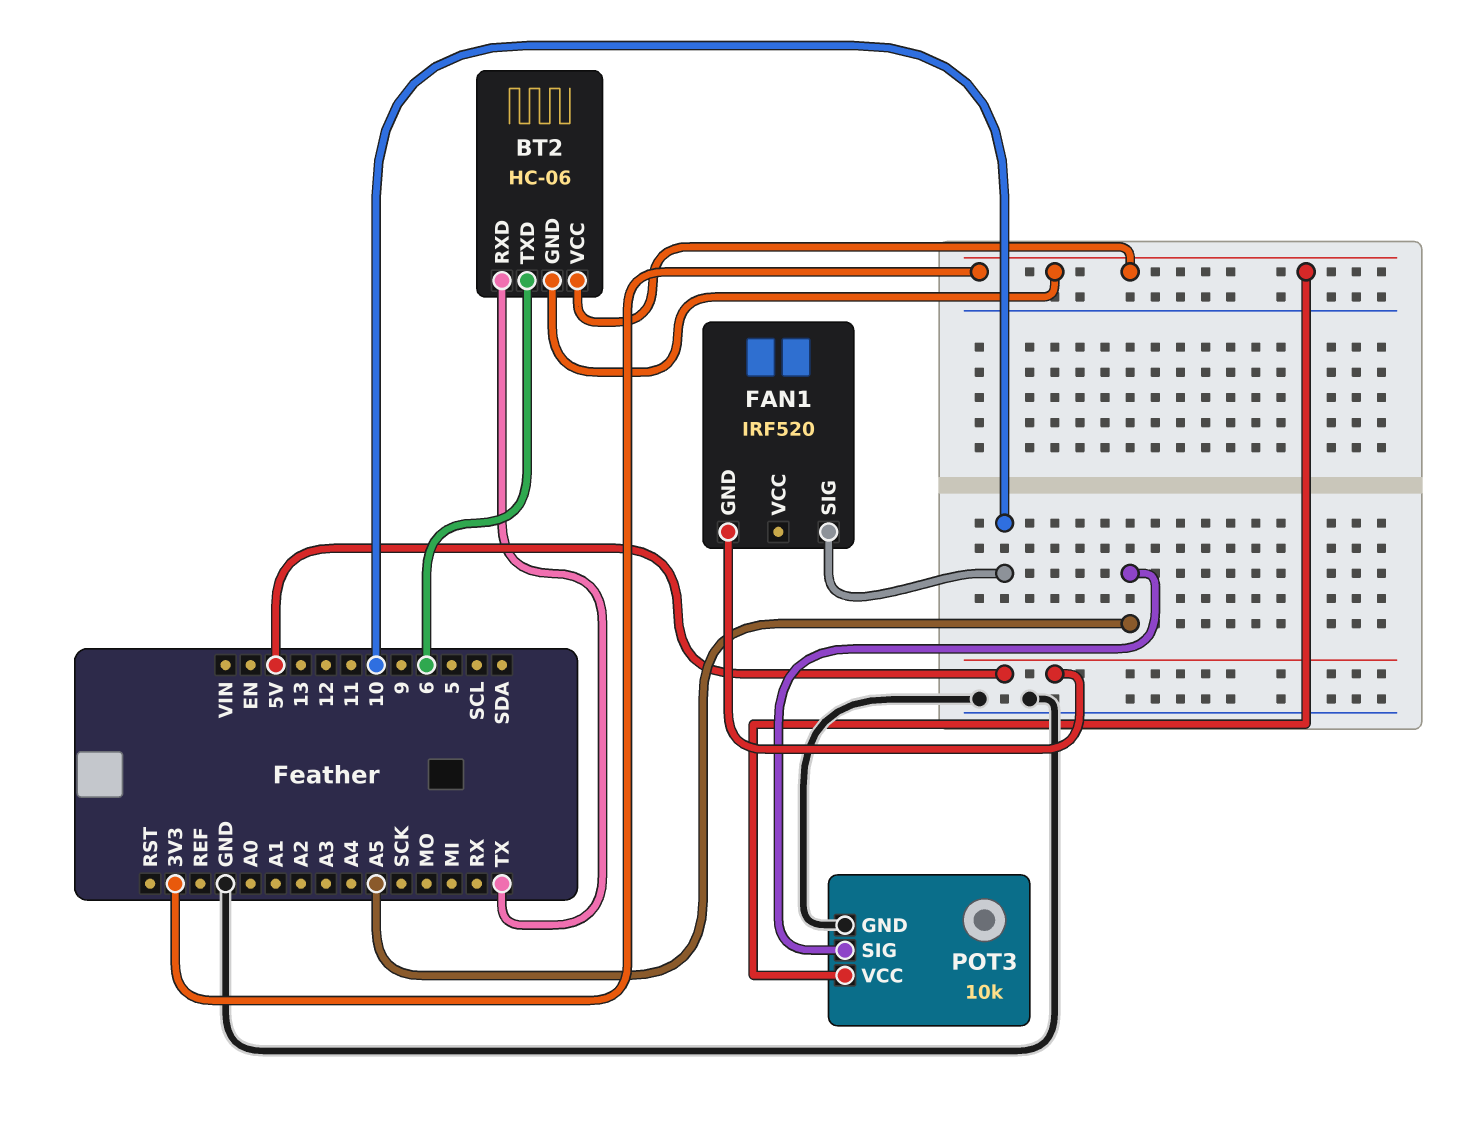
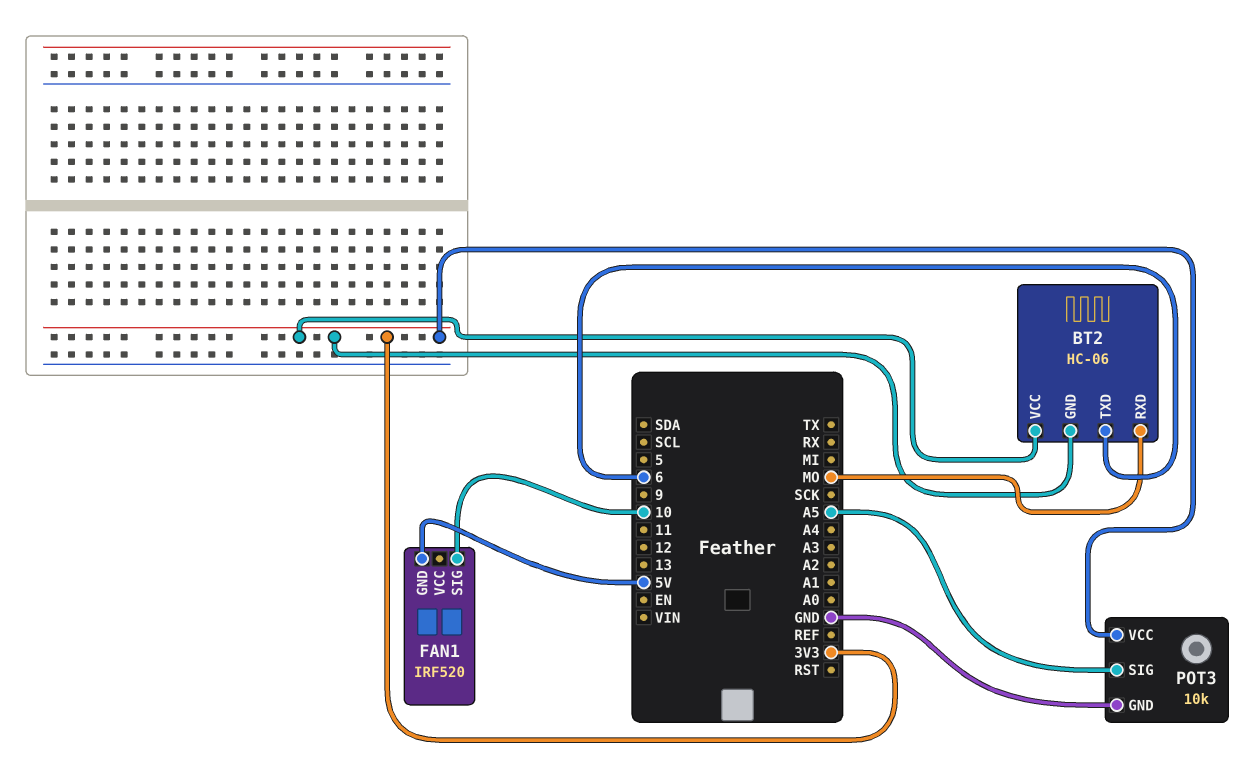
BT2 pin RXD: TX -> MO

